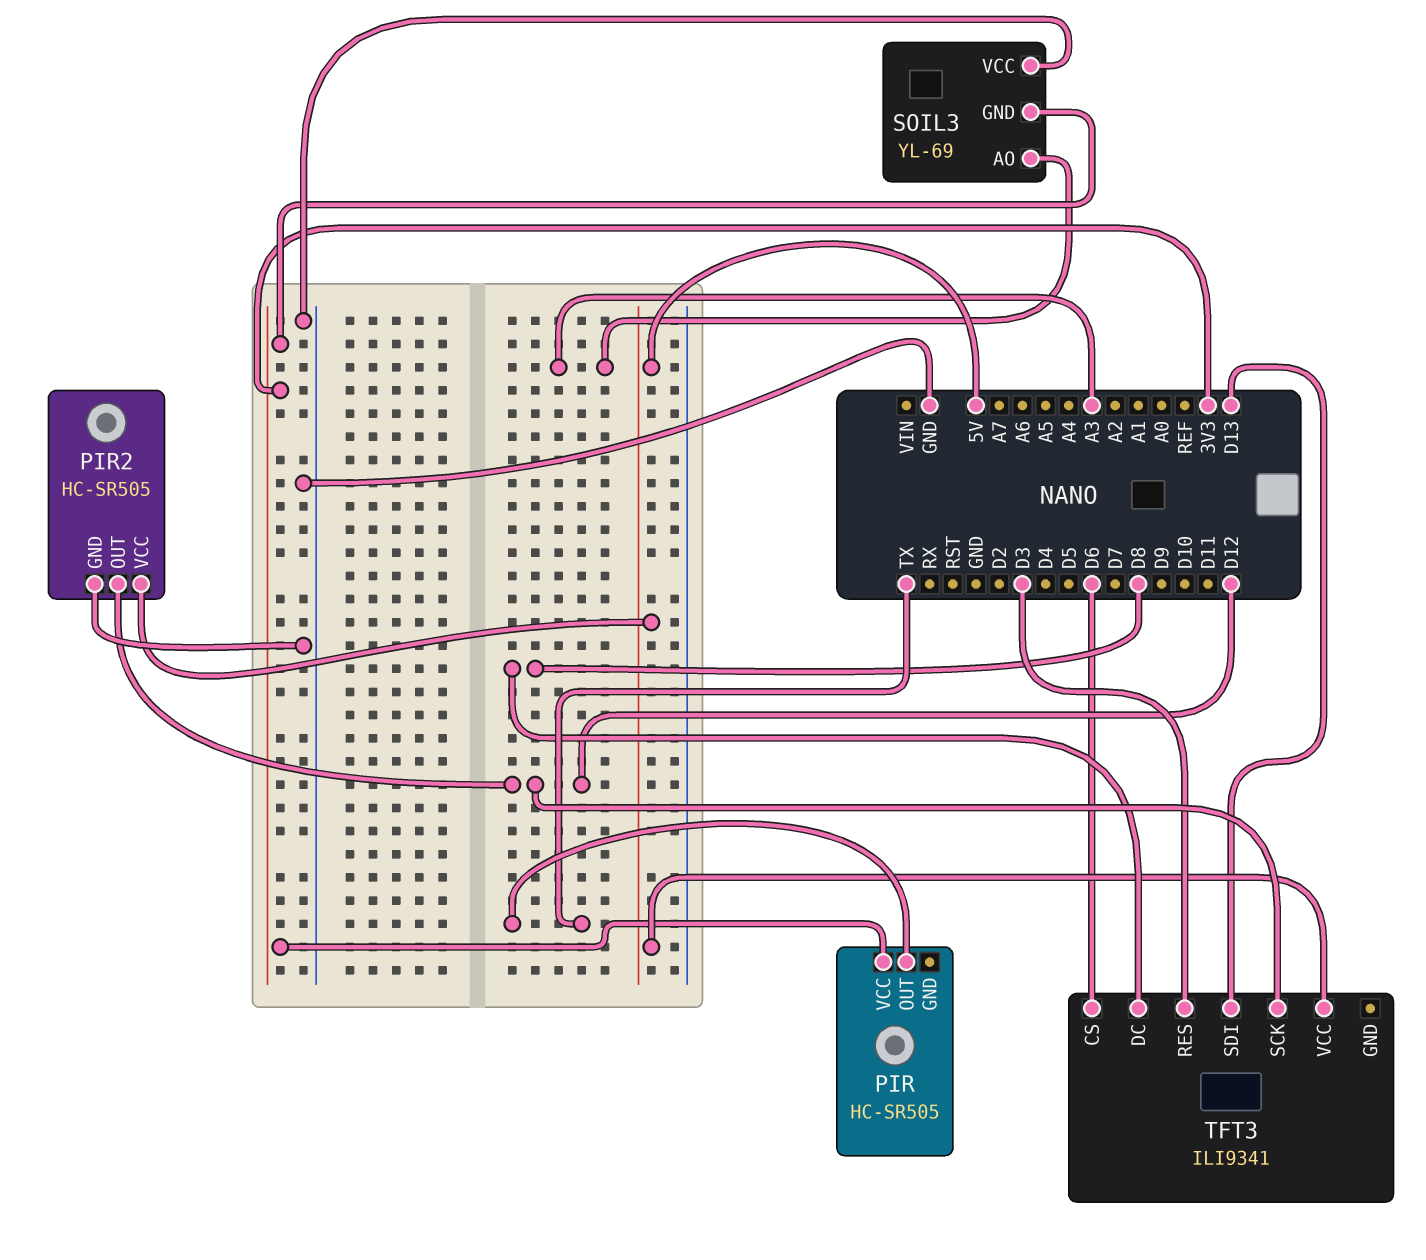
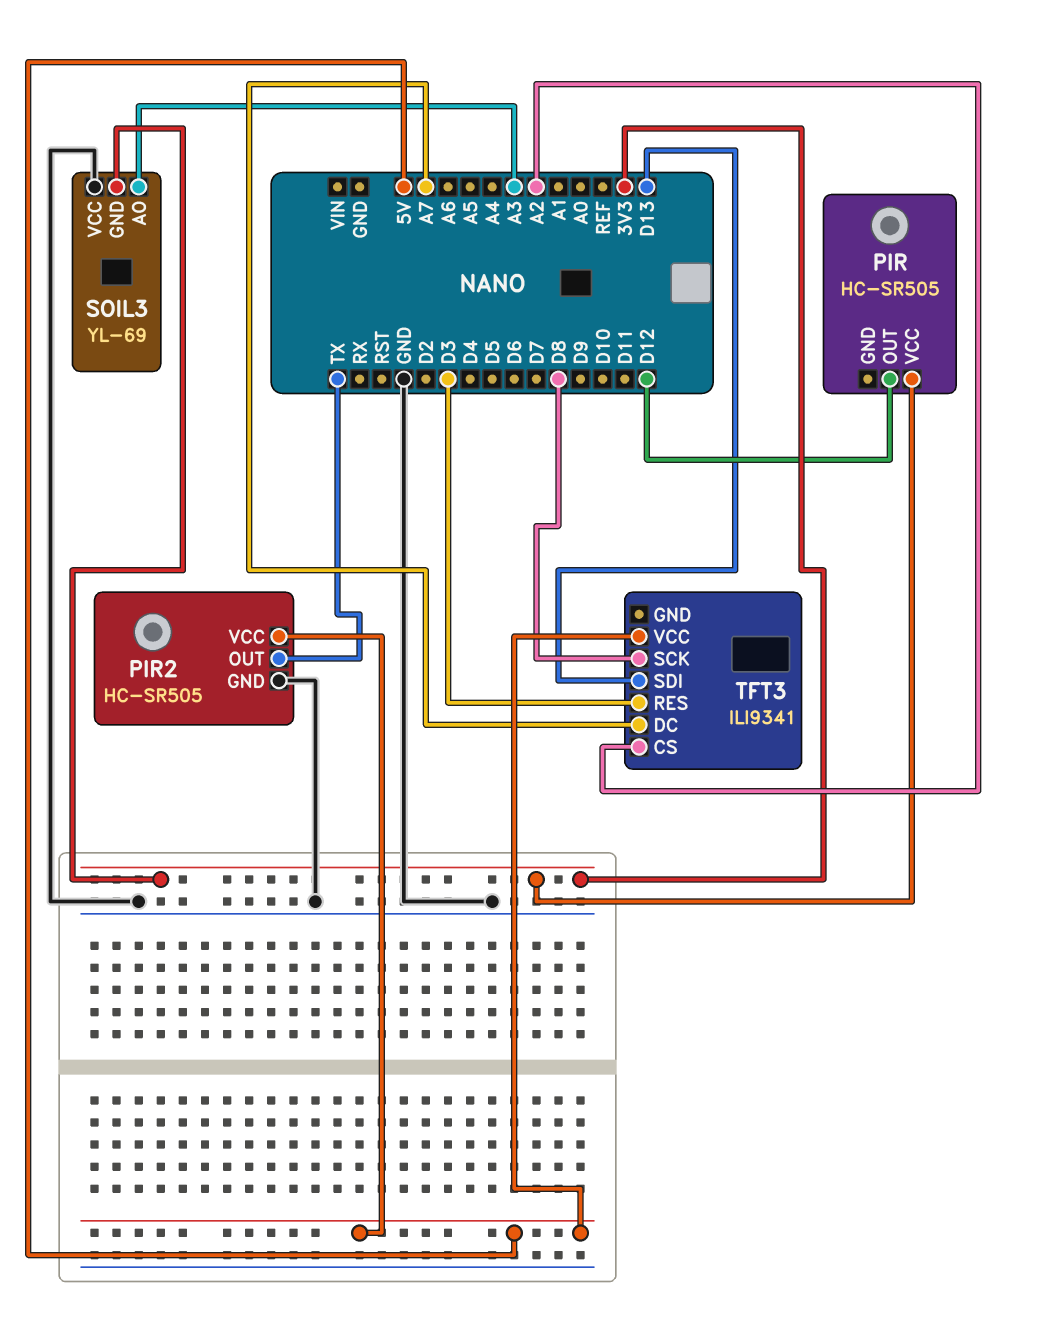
PIR pin OUT: TX -> D12
PIR2 pin OUT: D12 -> TX
TFT3 pin CS: D6 -> A2
TFT3 pin DC: D8 -> A7
TFT3 pin SCK: D12 -> D8

